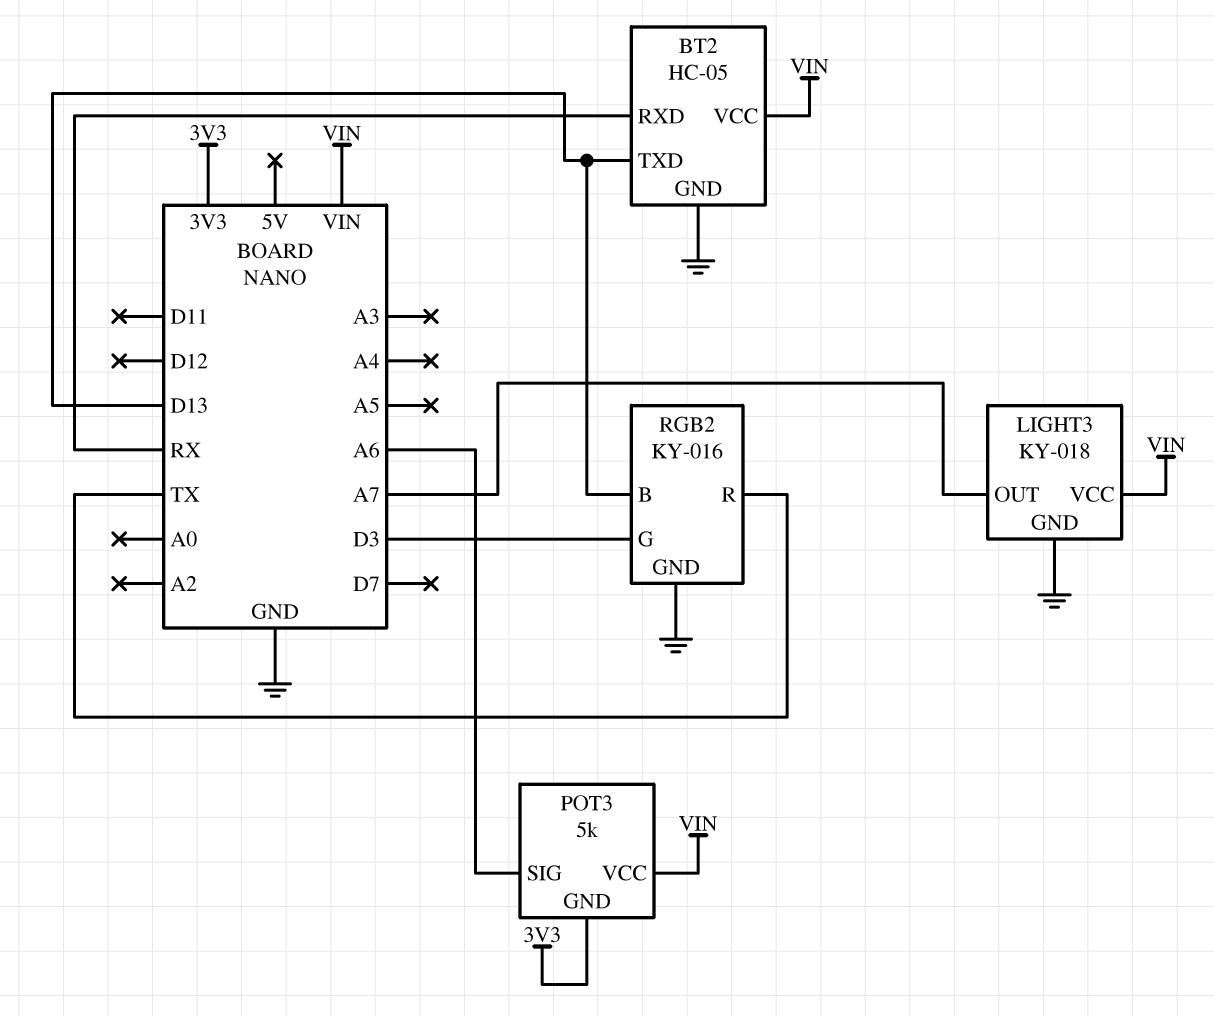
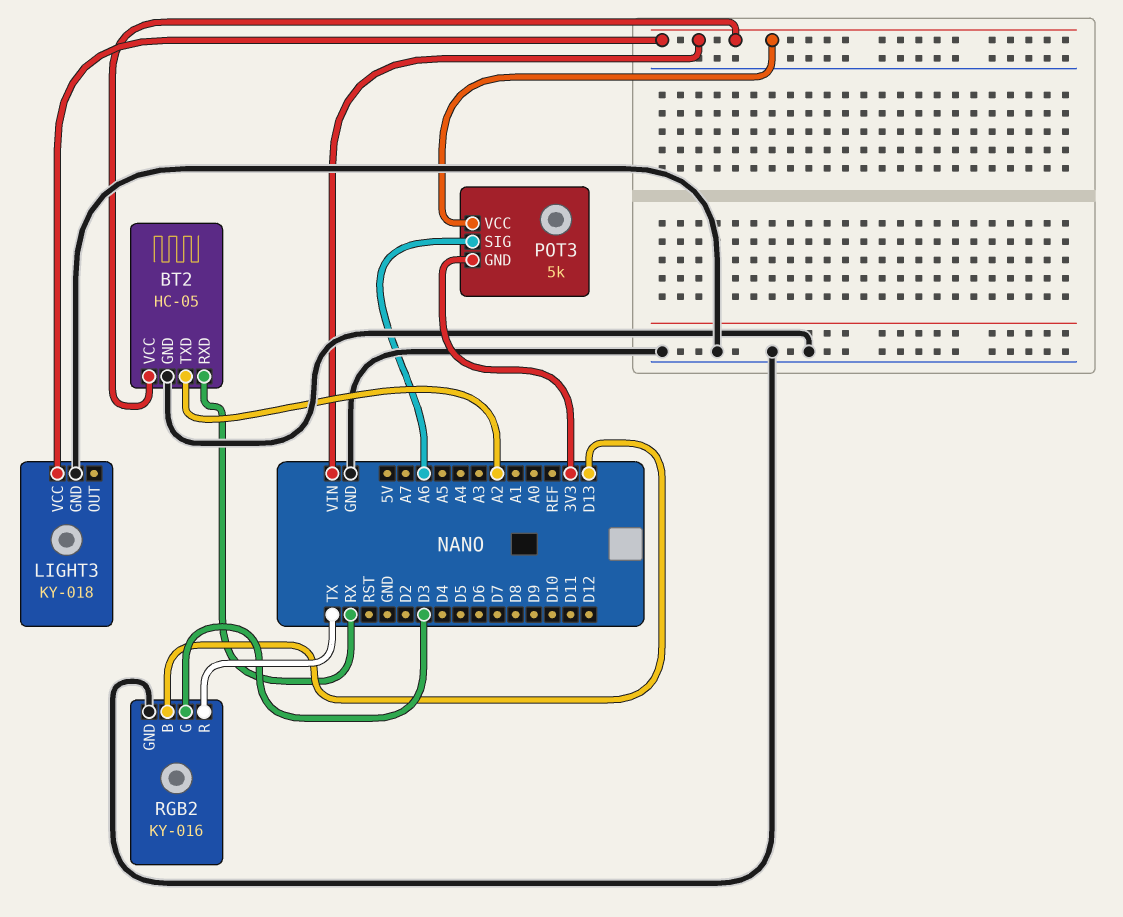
BT2 pin TXD: D13 -> A2
LIGHT3 pin OUT: A7 -> none

